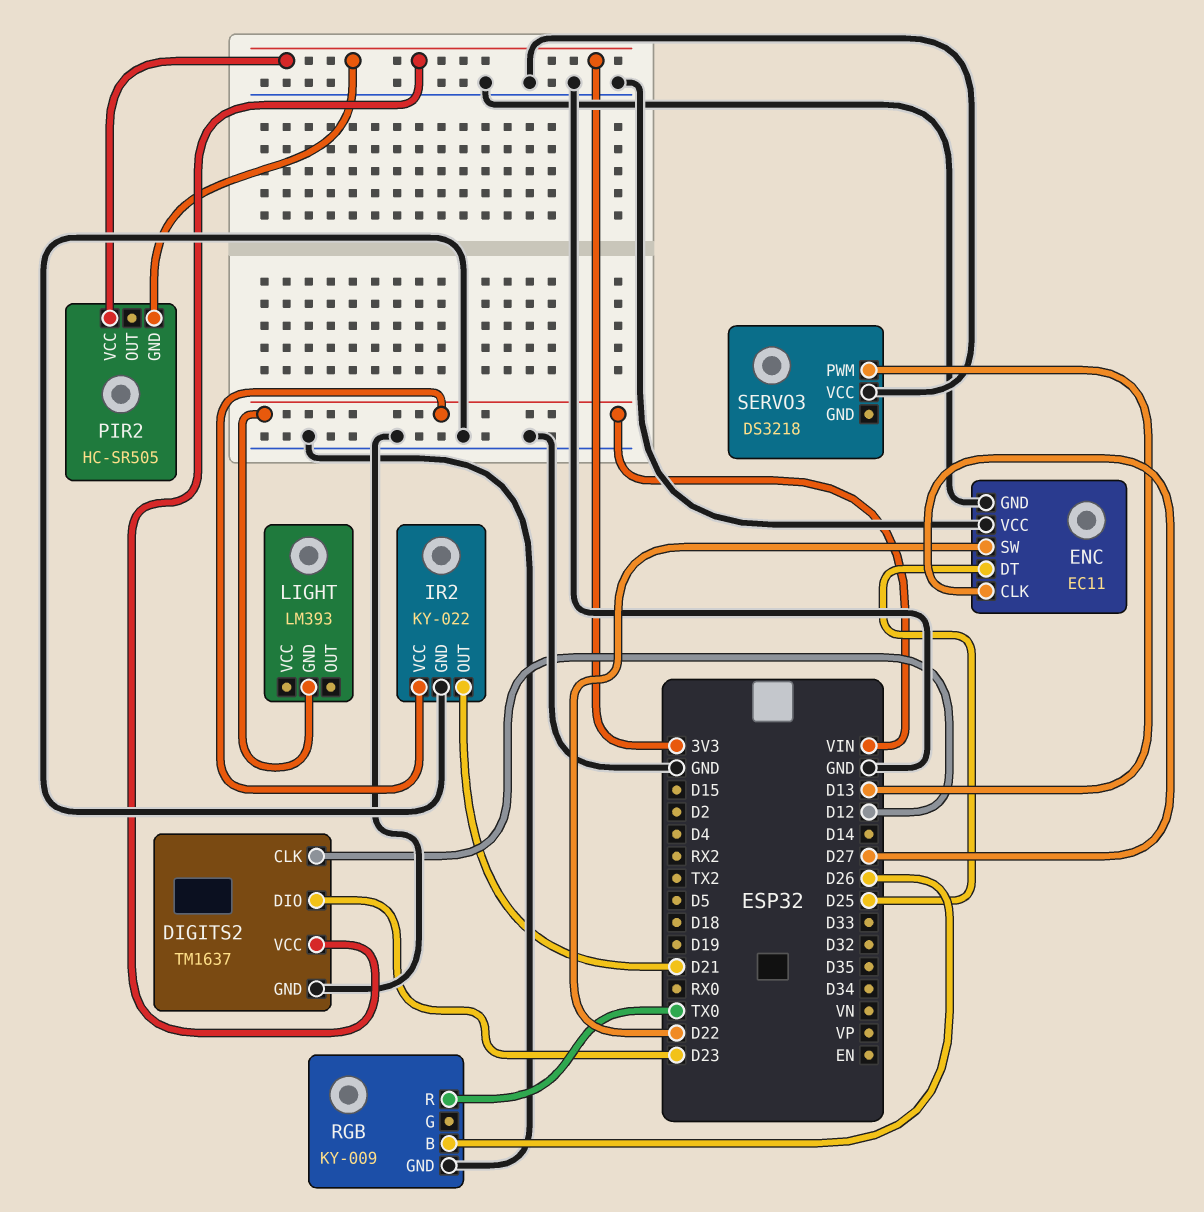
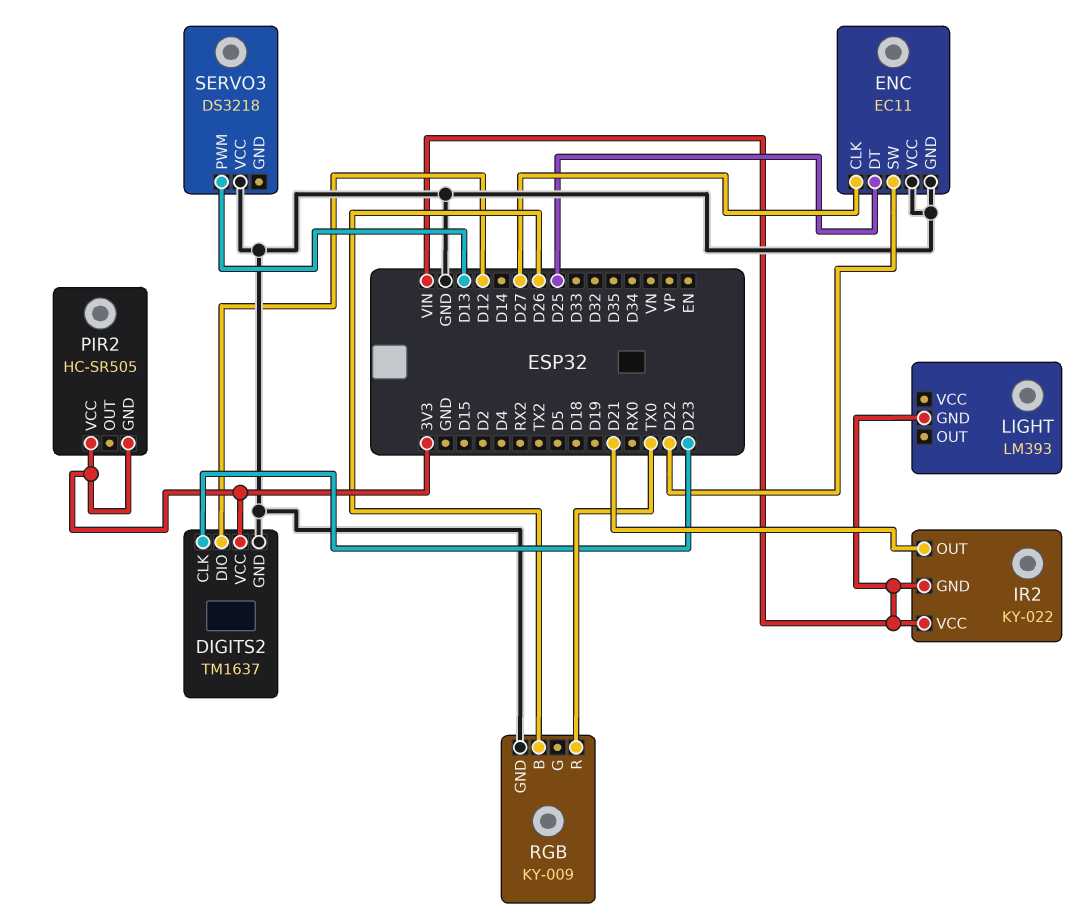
DIGITS2 pin CLK: D12 -> D23
DIGITS2 pin DIO: D23 -> D12
IR2 pin GND: GND -> VIN

